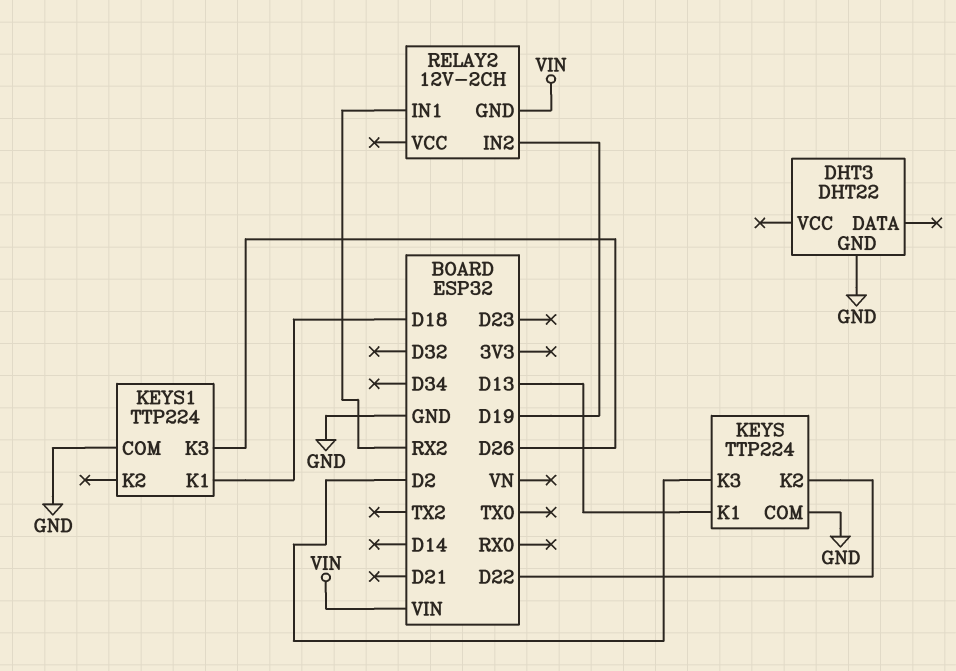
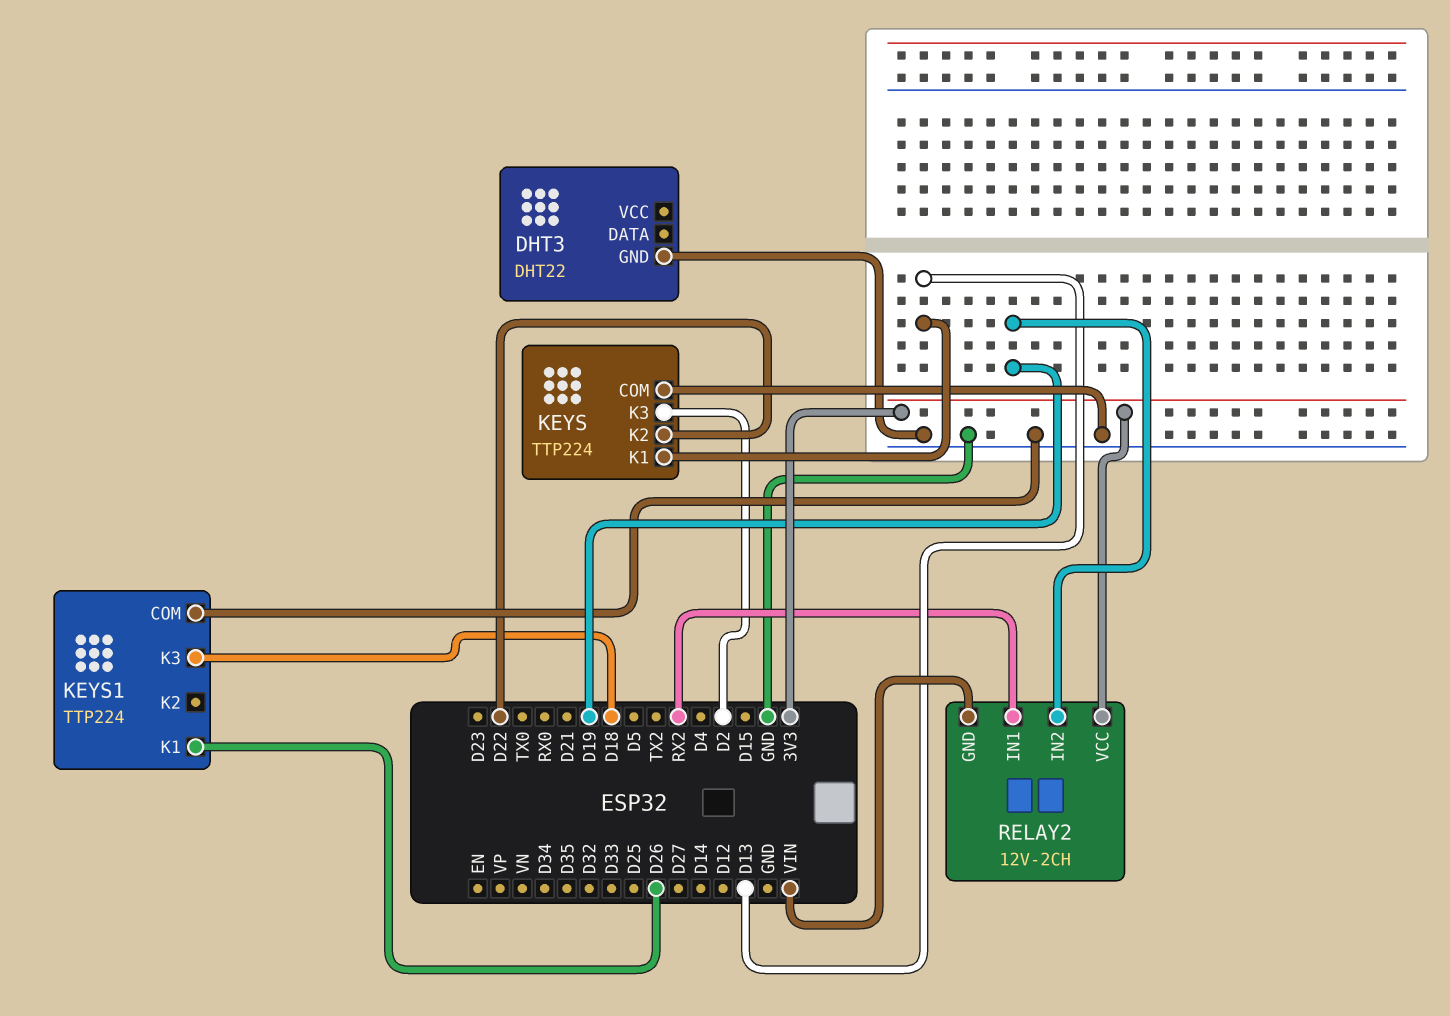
KEYS1 pin K1: D18 -> D26
KEYS1 pin K3: D26 -> D18
RELAY2 pin VCC: none -> 3V3

